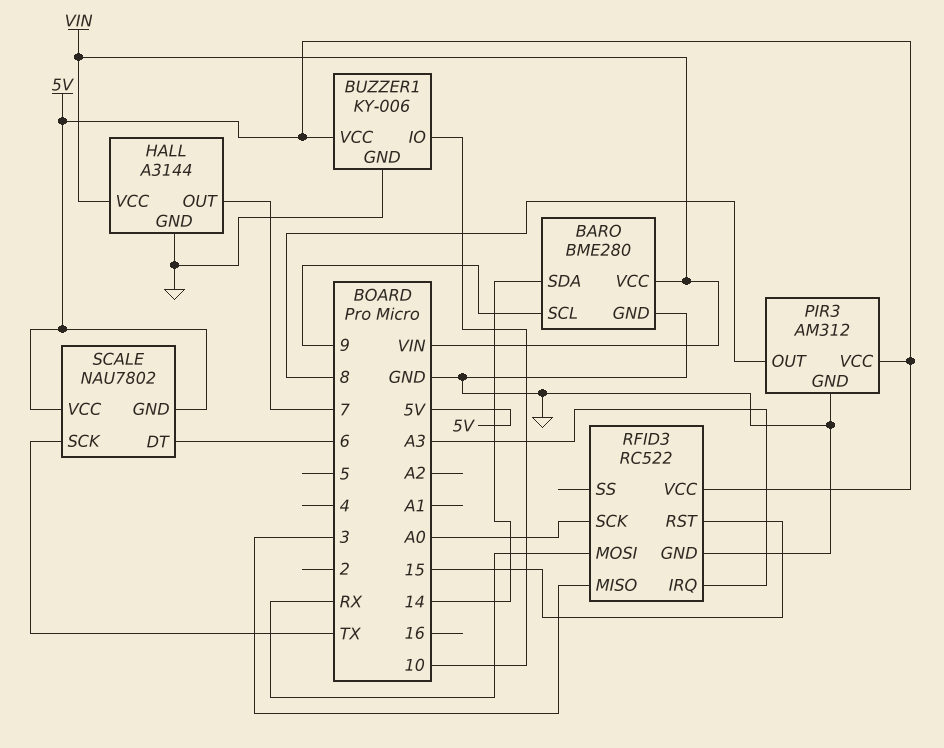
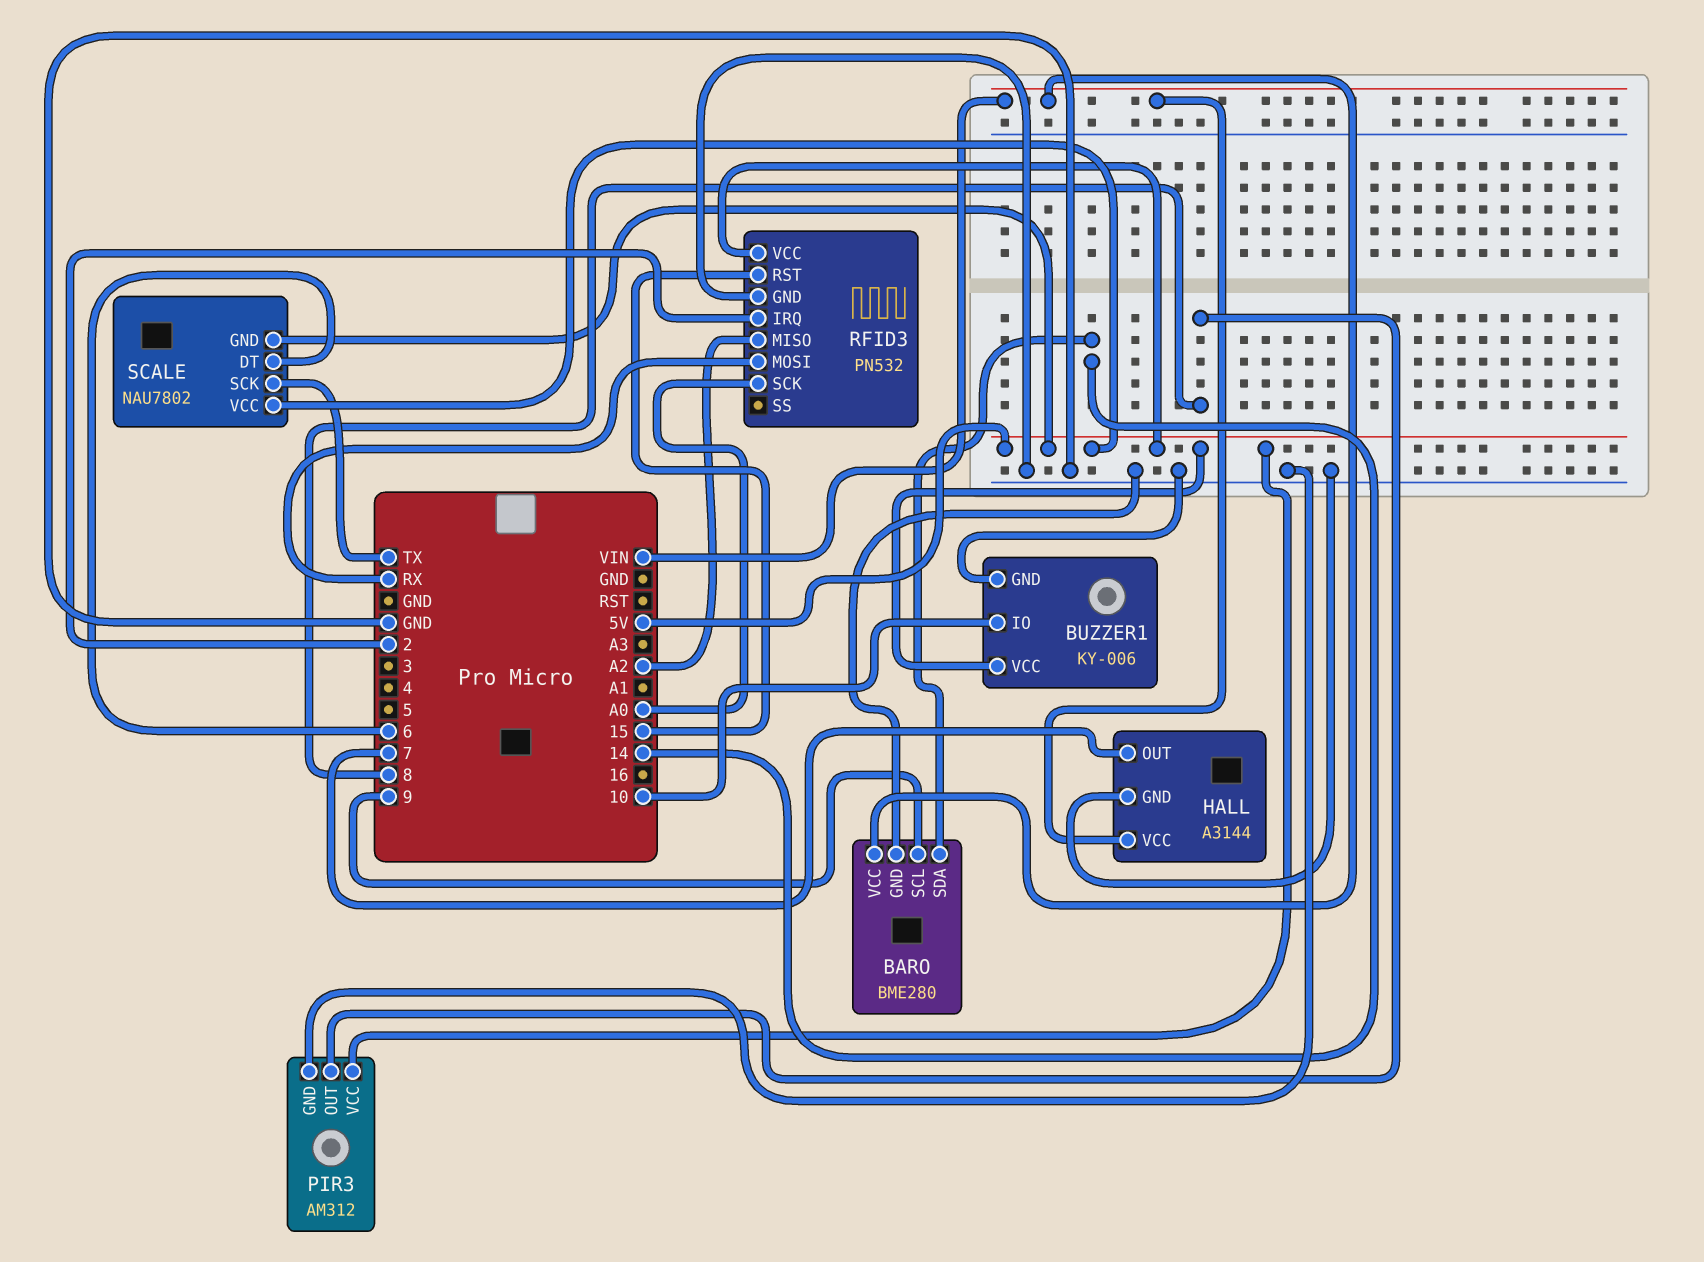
RFID3: RC522 -> PN532
RFID3 pin IRQ: A3 -> 2
RFID3 pin MISO: 3 -> A2

